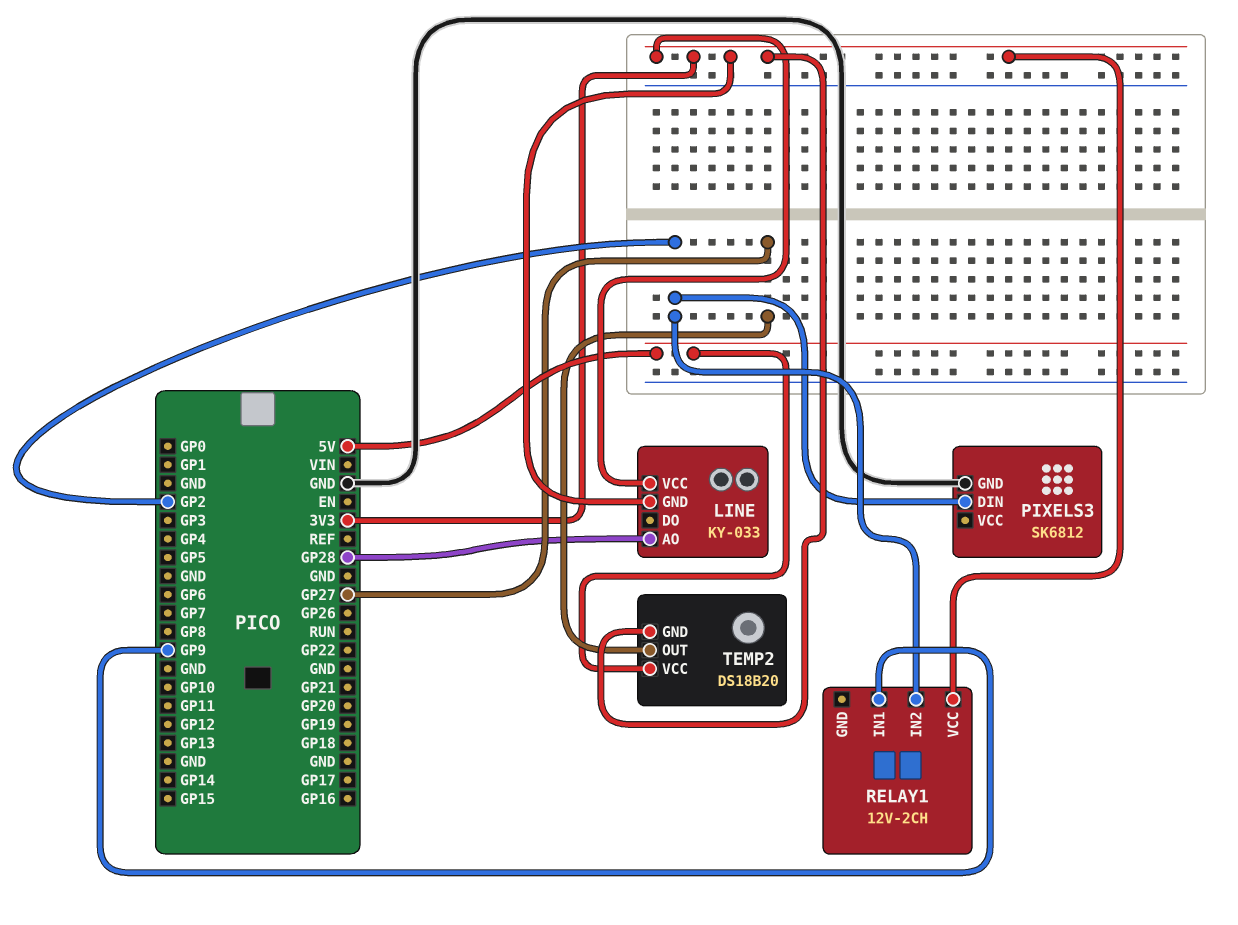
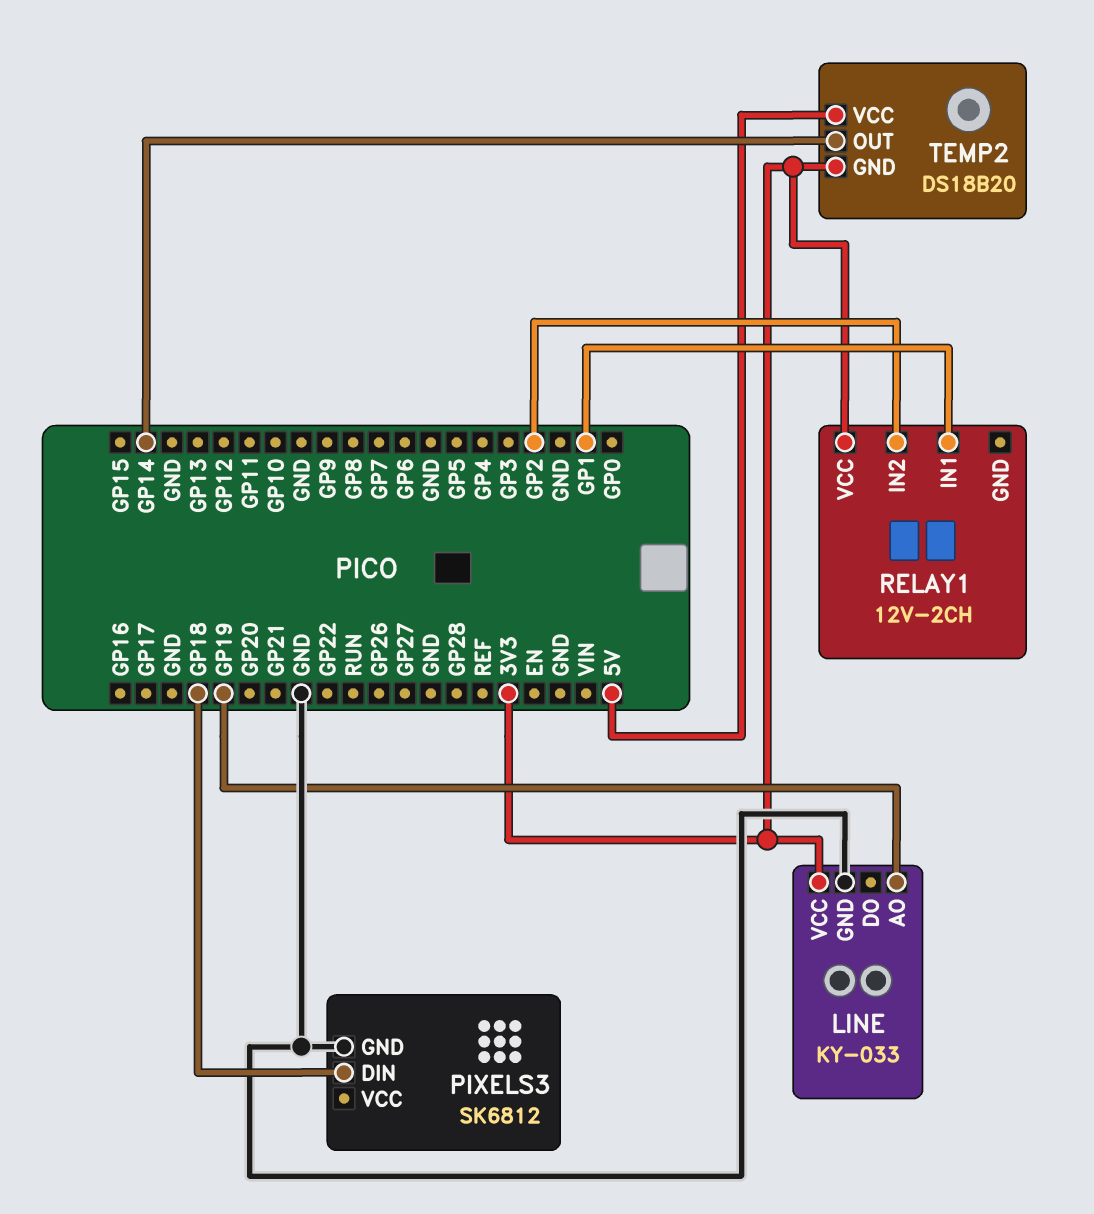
LINE pin AO: GP28 -> GP19
LINE pin GND: 3V3 -> GND
PIXELS3 pin DIN: GP2 -> GP18
RELAY1 pin IN1: GP9 -> GP1
TEMP2 pin OUT: GP27 -> GP14

